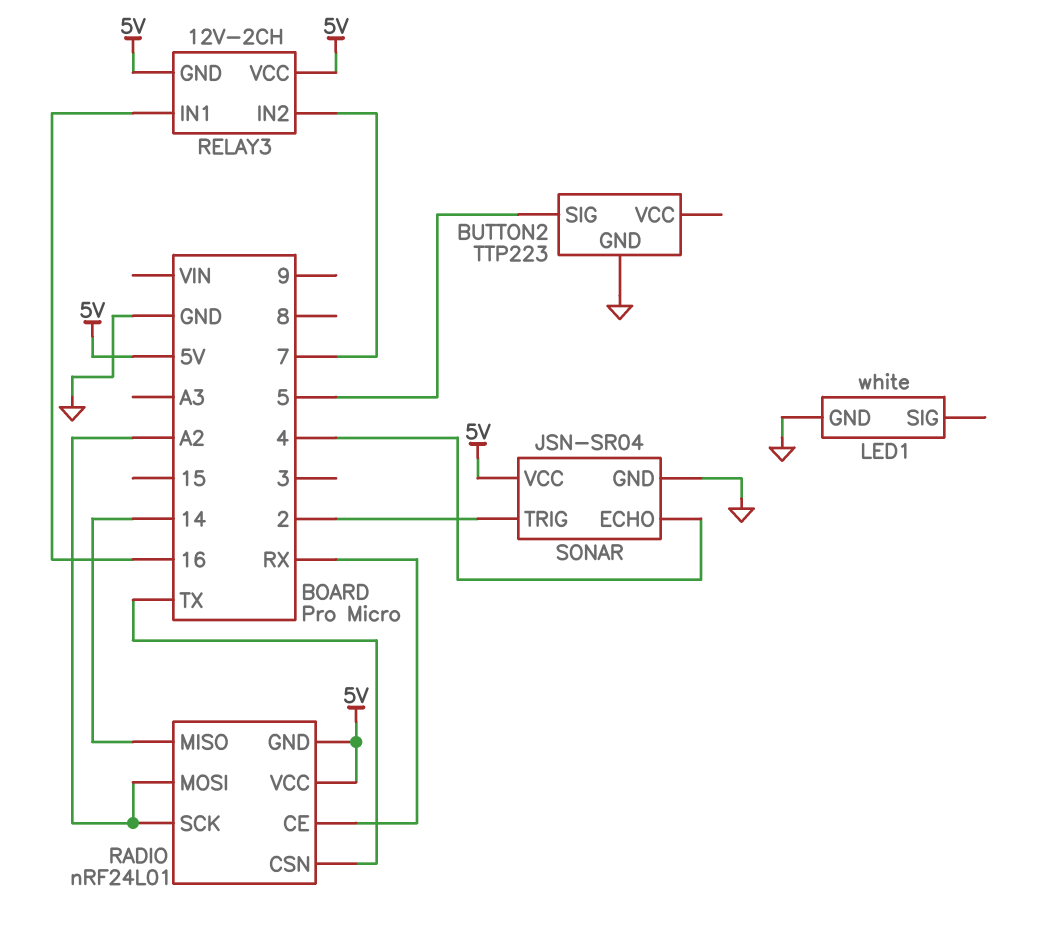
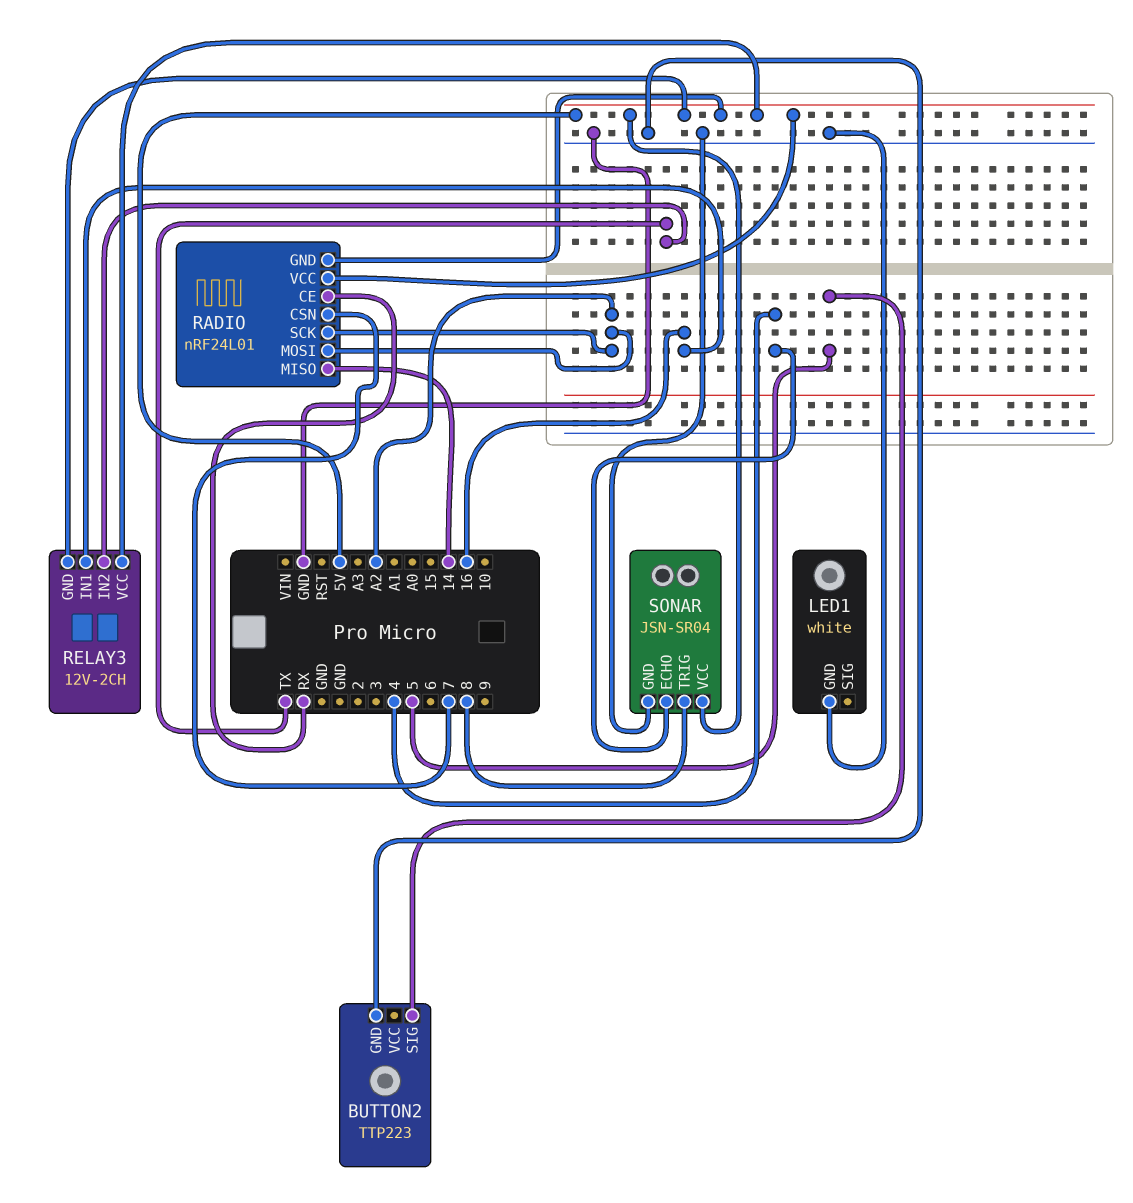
RADIO pin CSN: TX -> 7
RELAY3 pin IN2: 7 -> TX
SONAR pin TRIG: 2 -> 8

